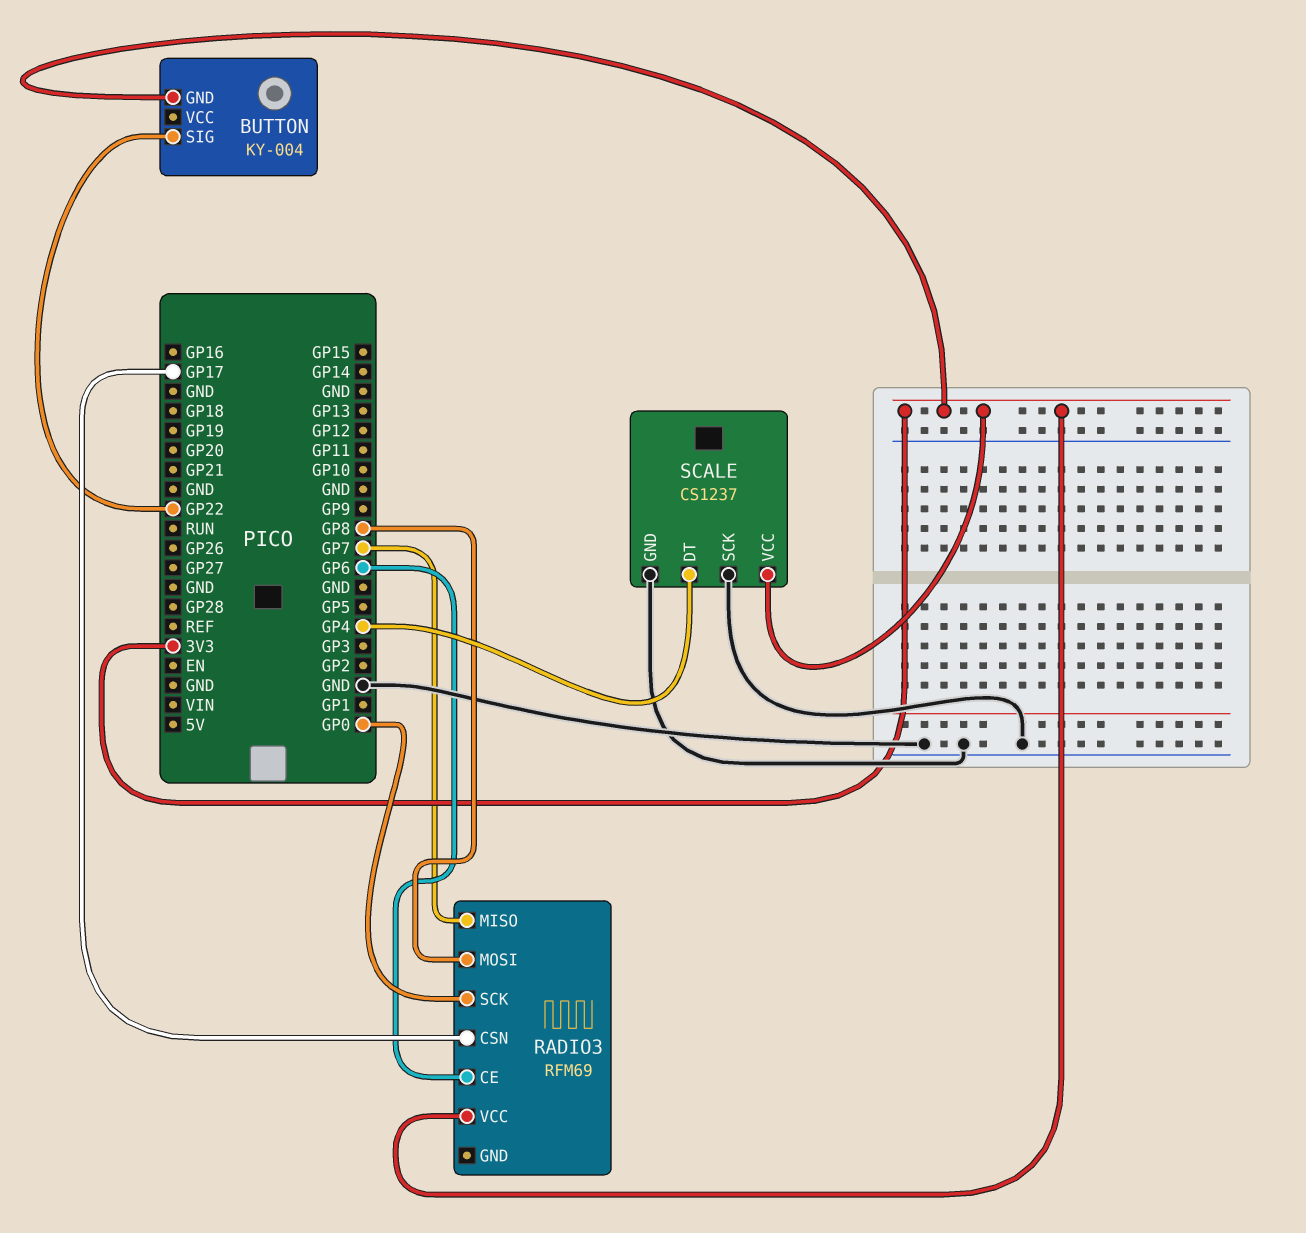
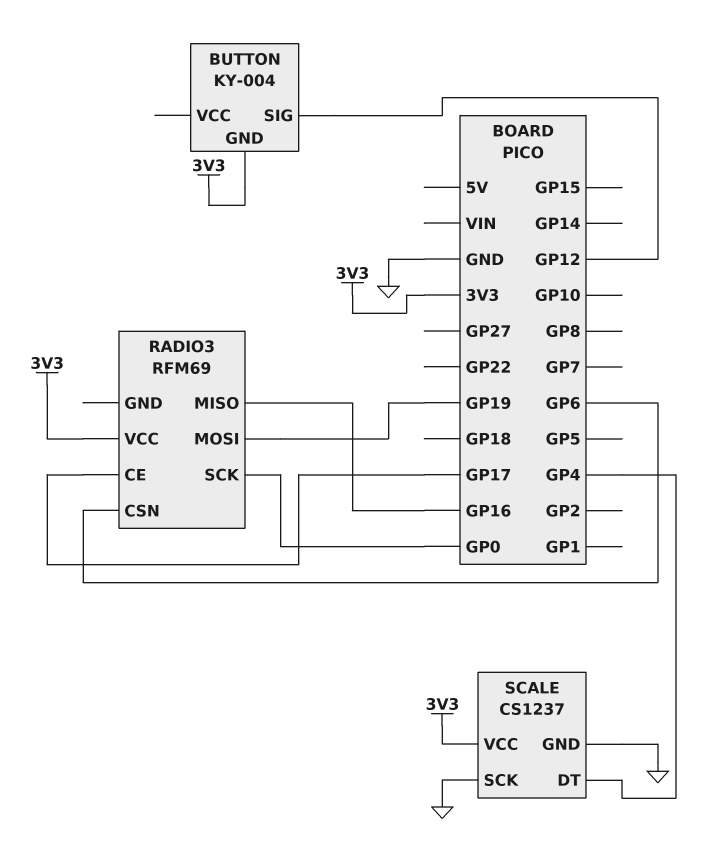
BUTTON pin SIG: GP22 -> GP12
RADIO3 pin CE: GP6 -> GP17
RADIO3 pin CSN: GP17 -> GP6
RADIO3 pin MISO: GP7 -> GP16
RADIO3 pin MOSI: GP8 -> GP19

